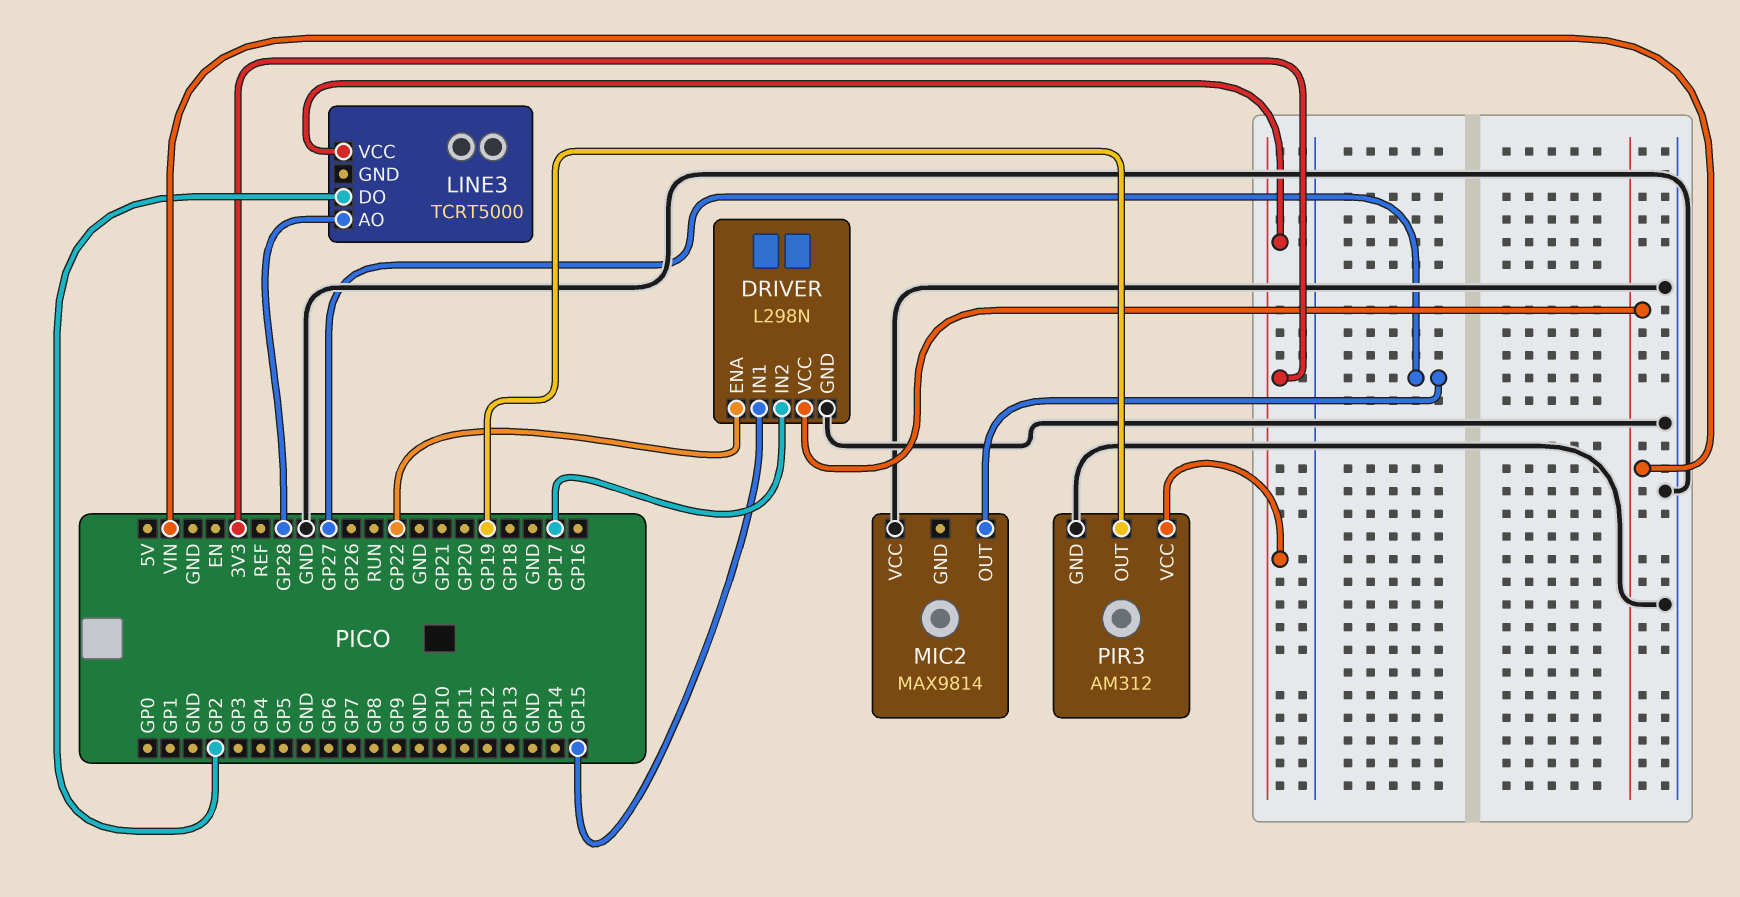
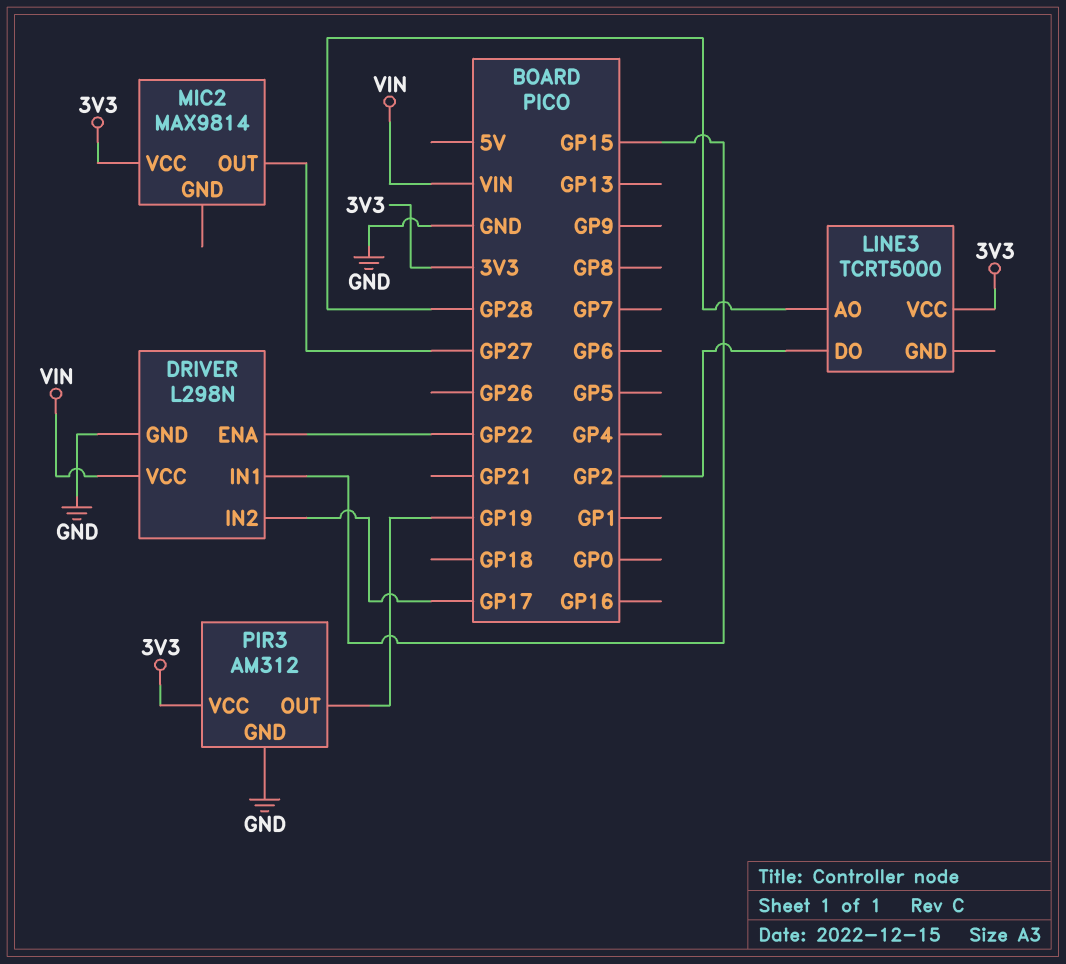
MIC2 pin VCC: GND -> 3V3

